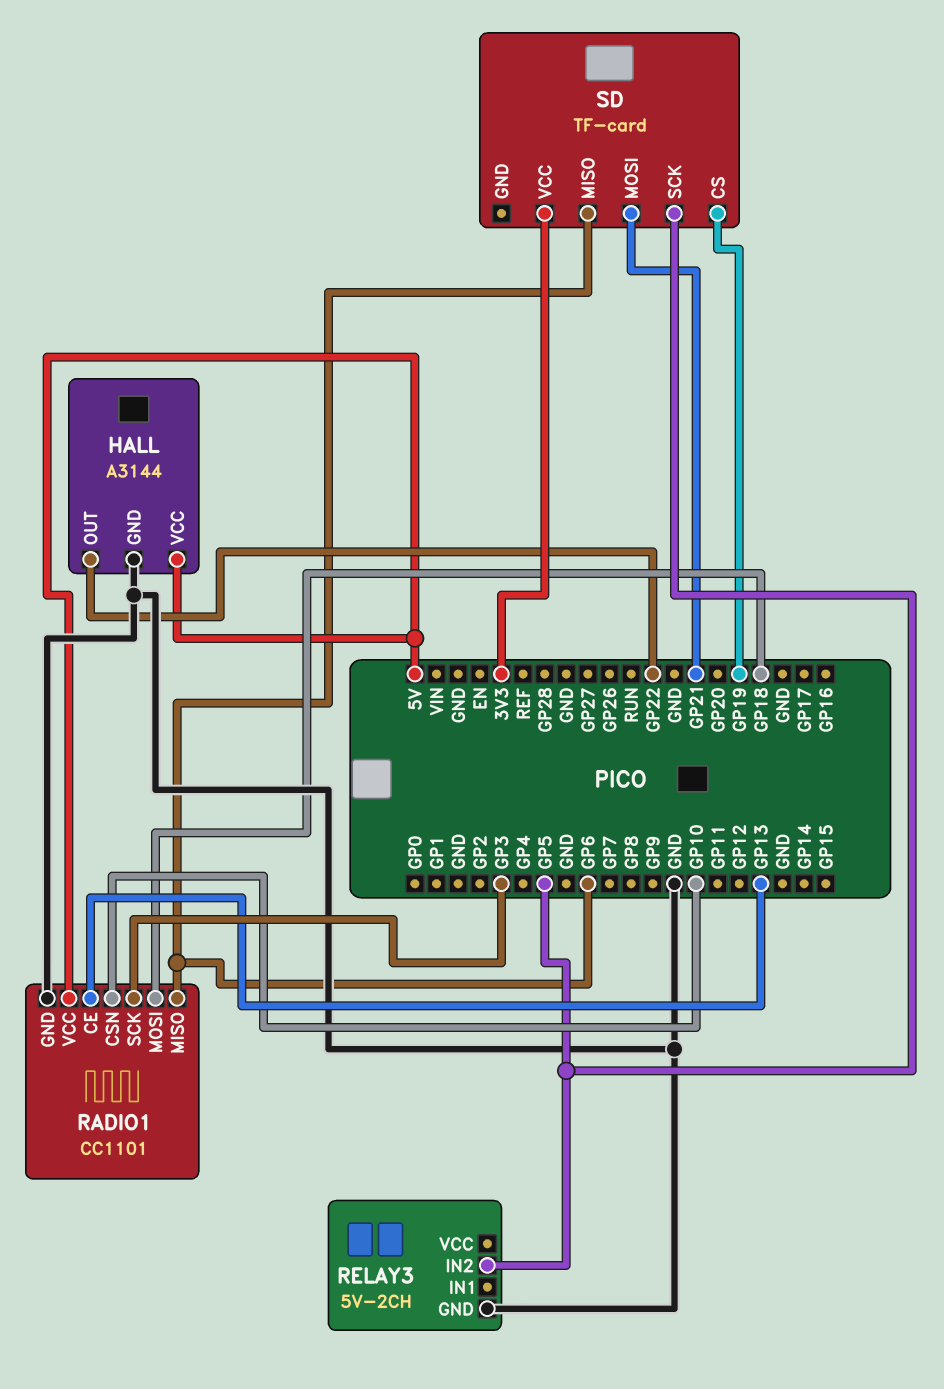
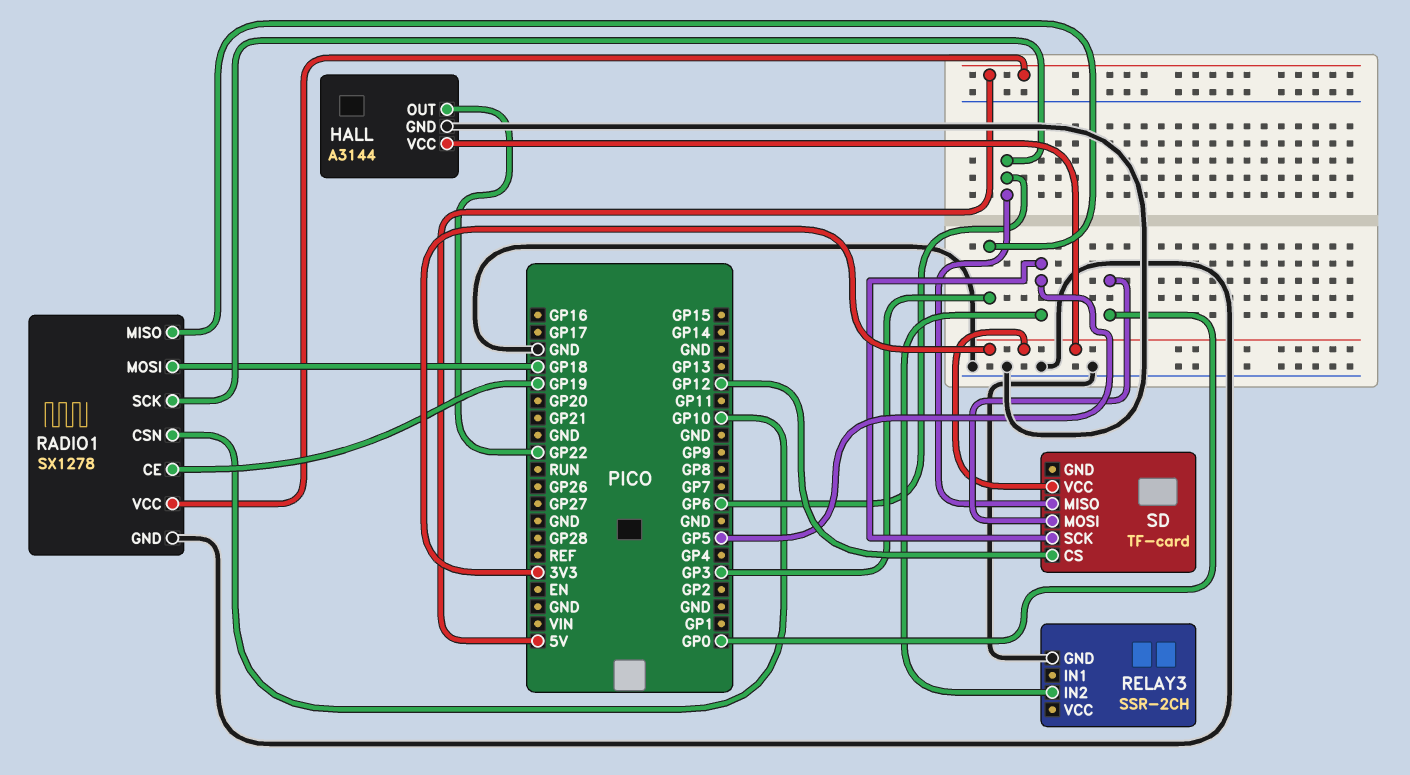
HALL pin VCC: 5V -> 3V3
RADIO1: CC1101 -> SX1278
RADIO1 pin CE: GP13 -> GP19
RADIO1 pin MISO: GP6 -> GP3
RADIO1 pin SCK: GP3 -> GP6
RELAY3: 5V-2CH -> SSR-2CH
SD pin CS: GP19 -> GP12
SD pin MOSI: GP21 -> GP0

